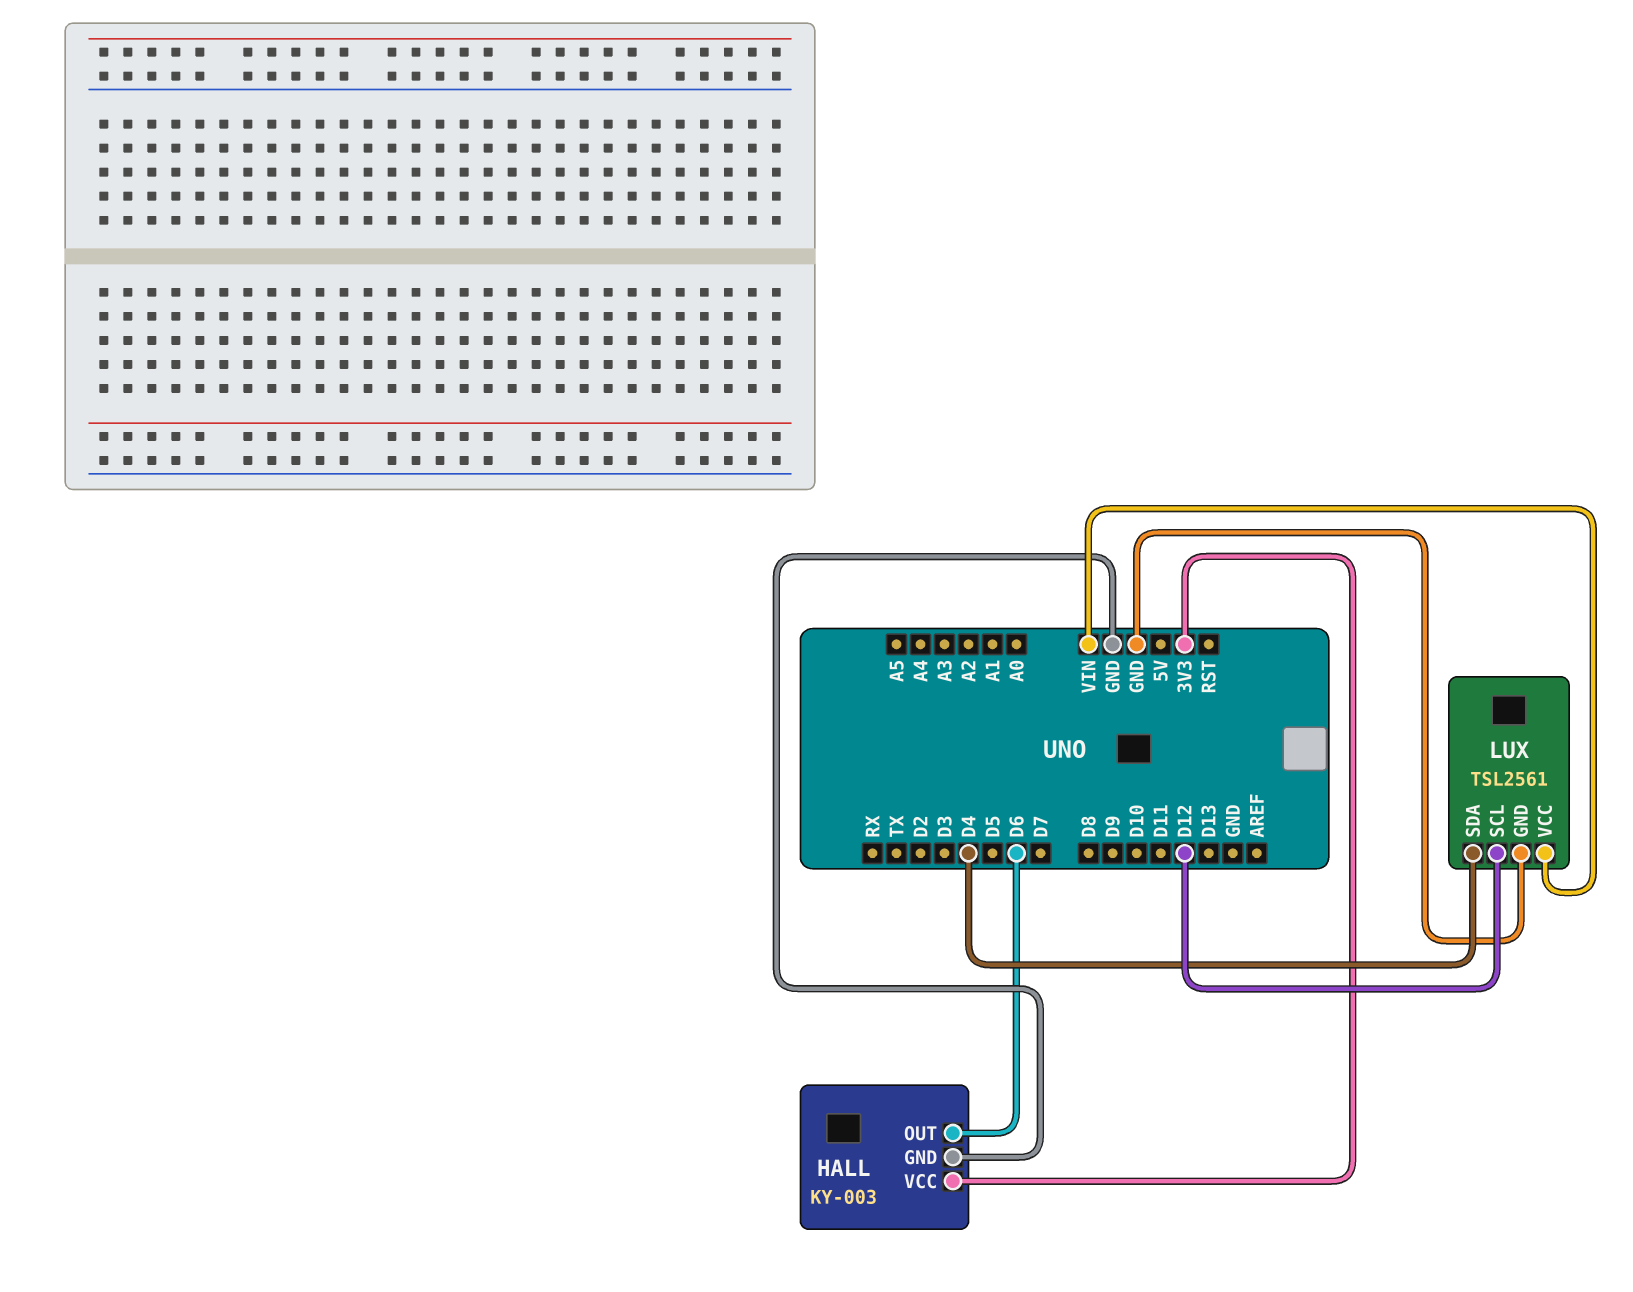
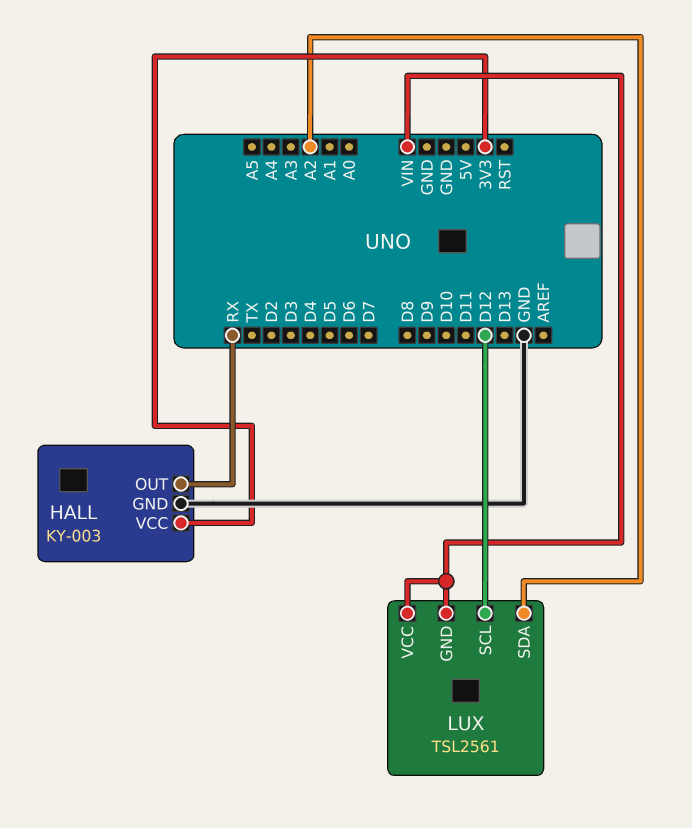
HALL pin OUT: D6 -> RX
LUX pin GND: GND -> VIN
LUX pin SDA: D4 -> A2

